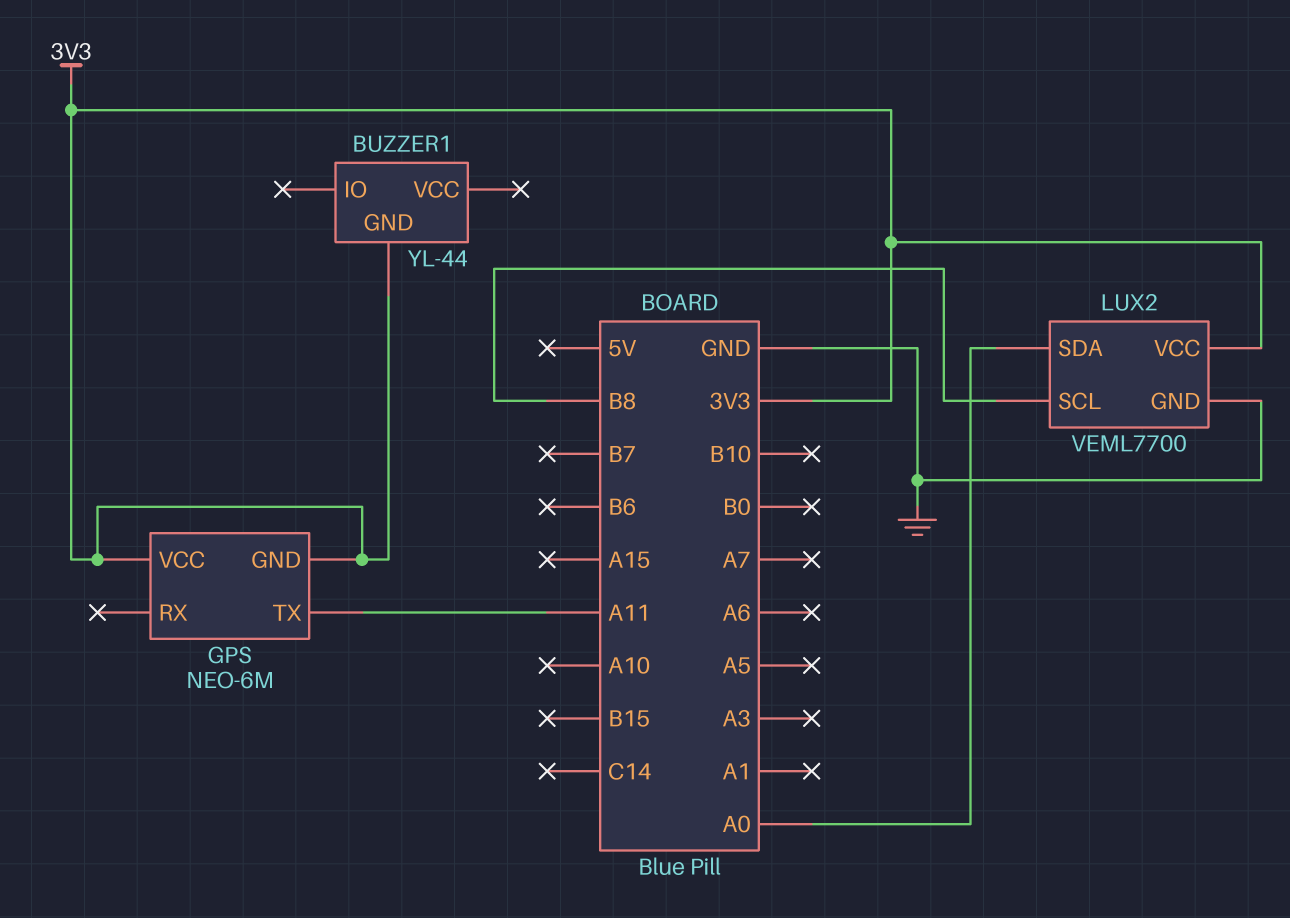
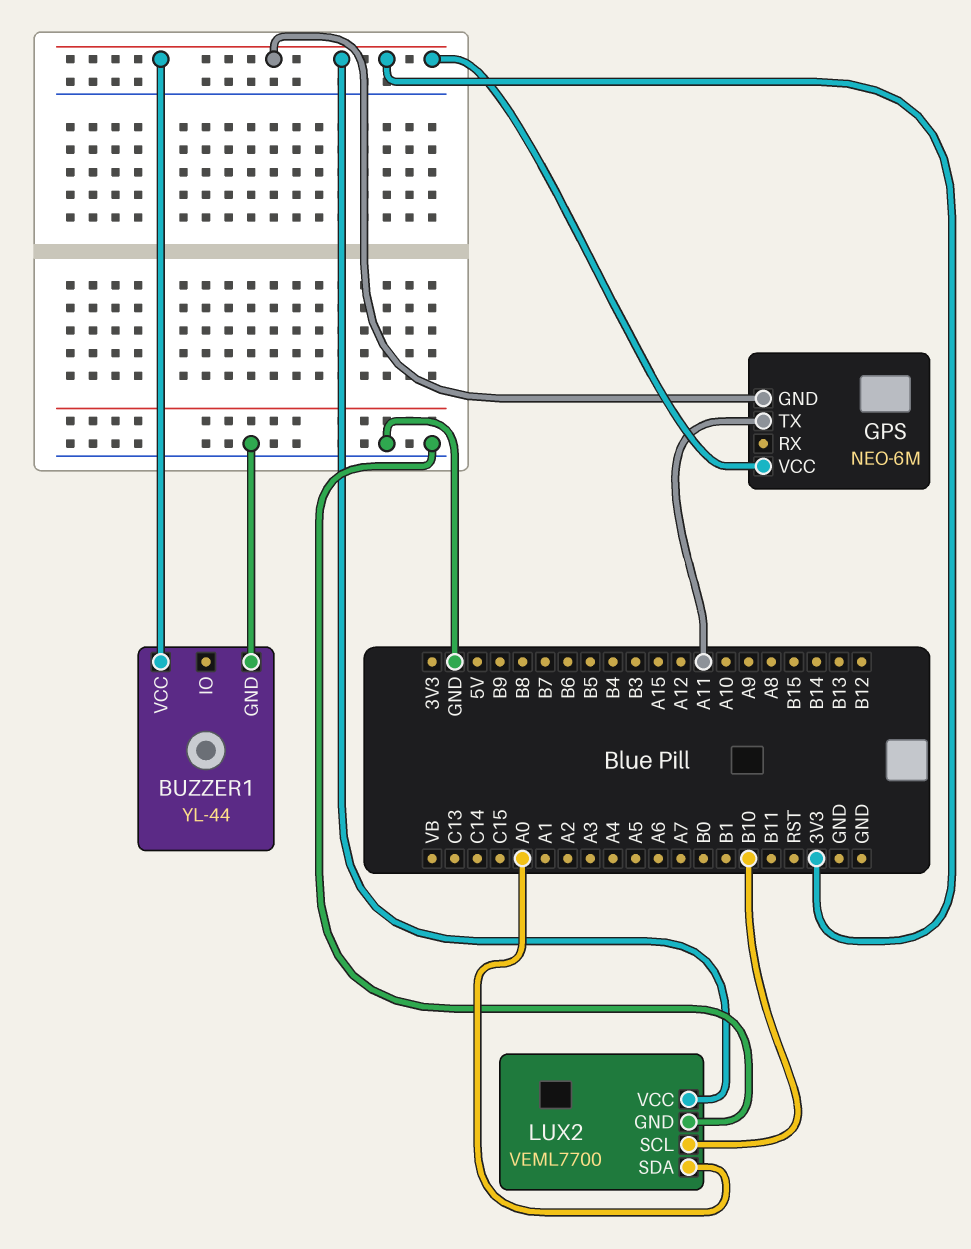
BUZZER1 pin GND: 3V3 -> GND
BUZZER1 pin VCC: none -> 3V3
LUX2 pin SCL: B8 -> B10

